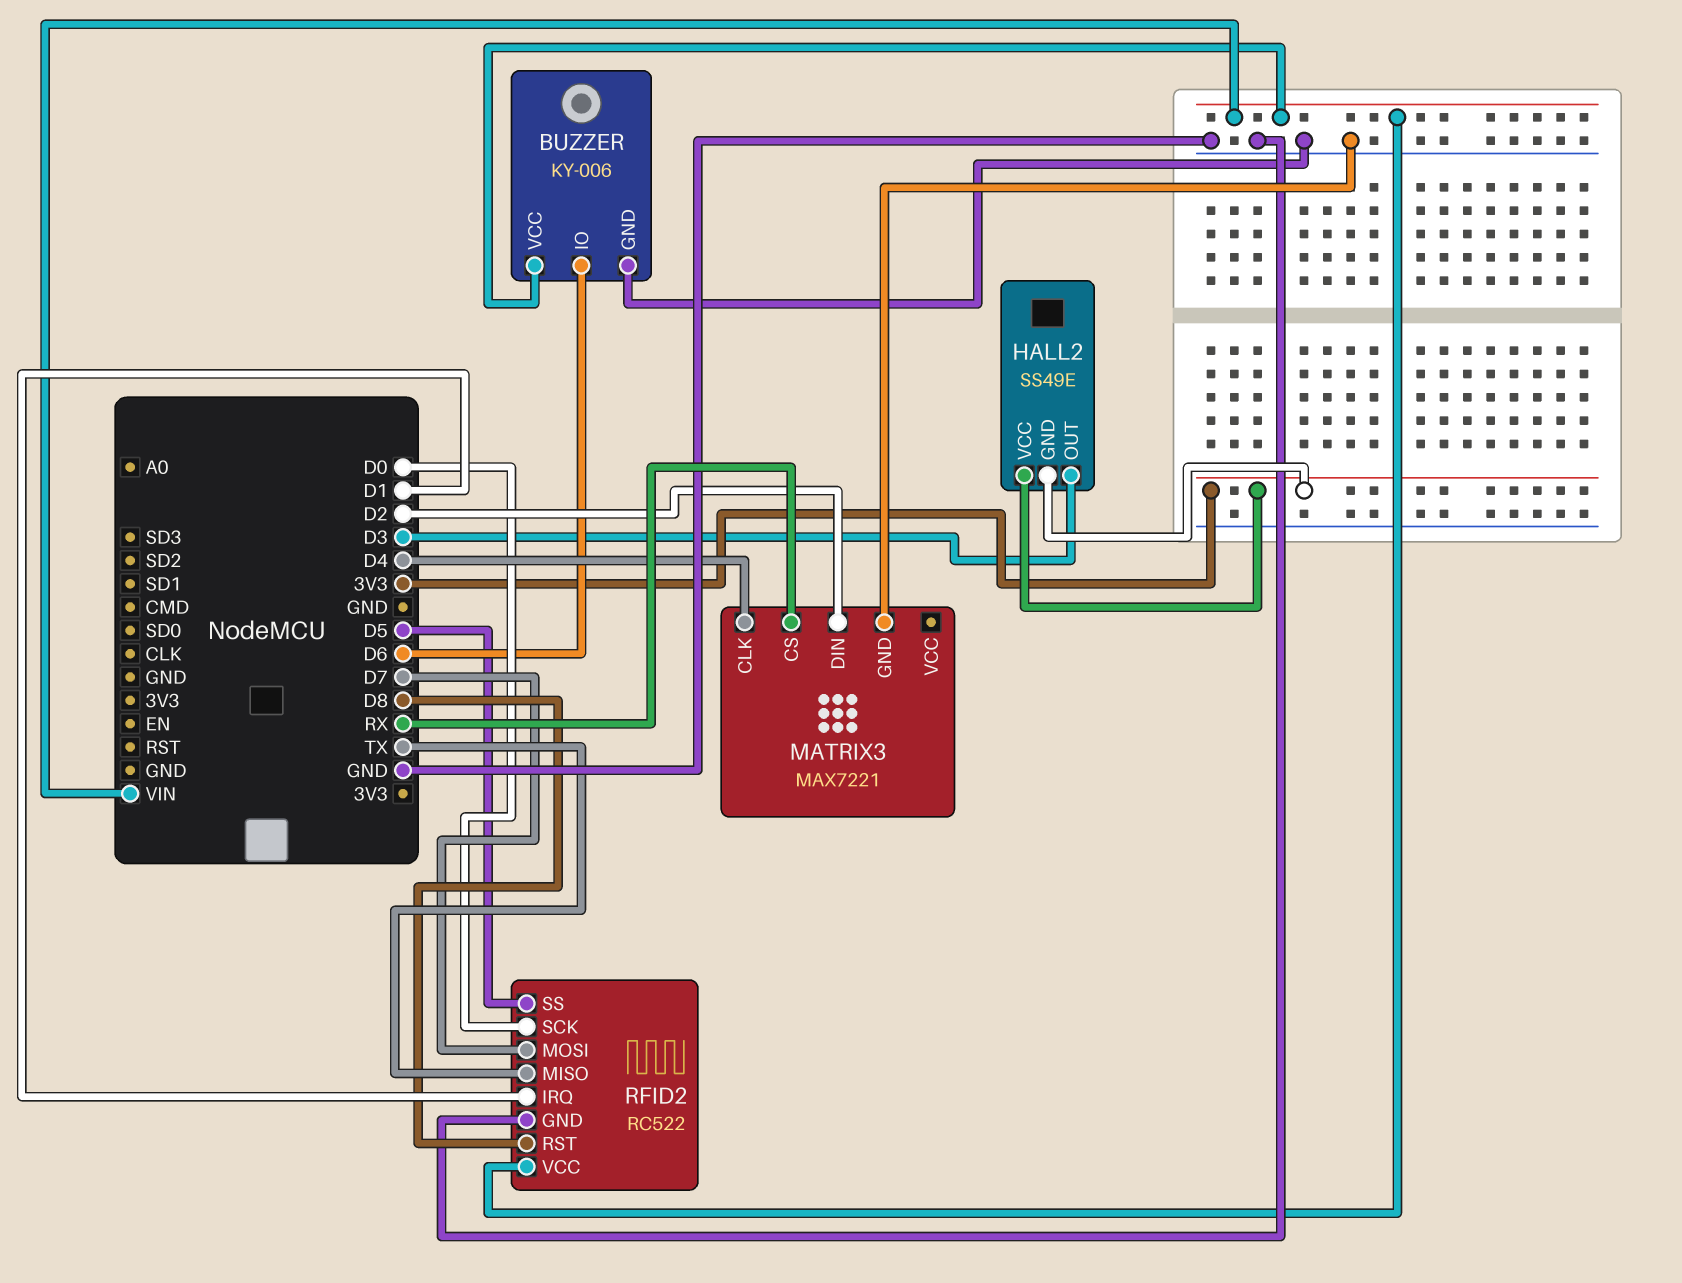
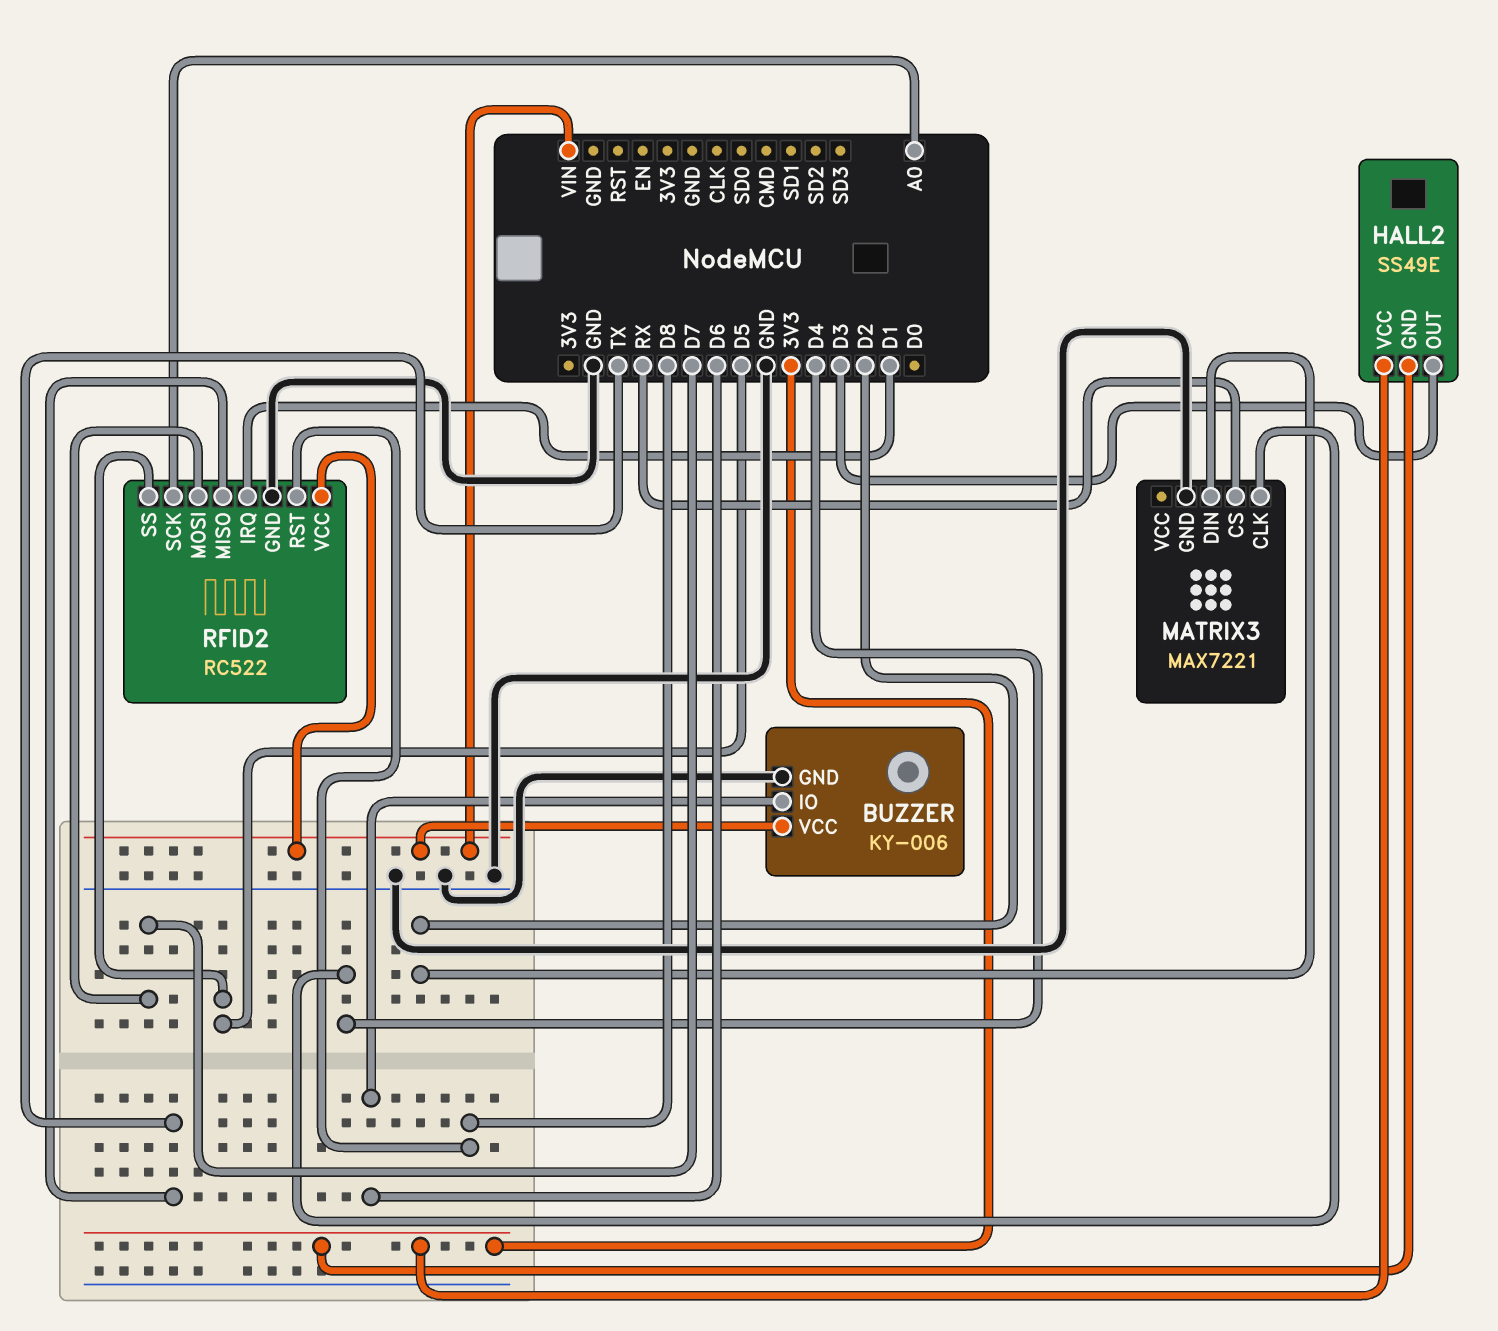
RFID2 pin SCK: D0 -> A0

